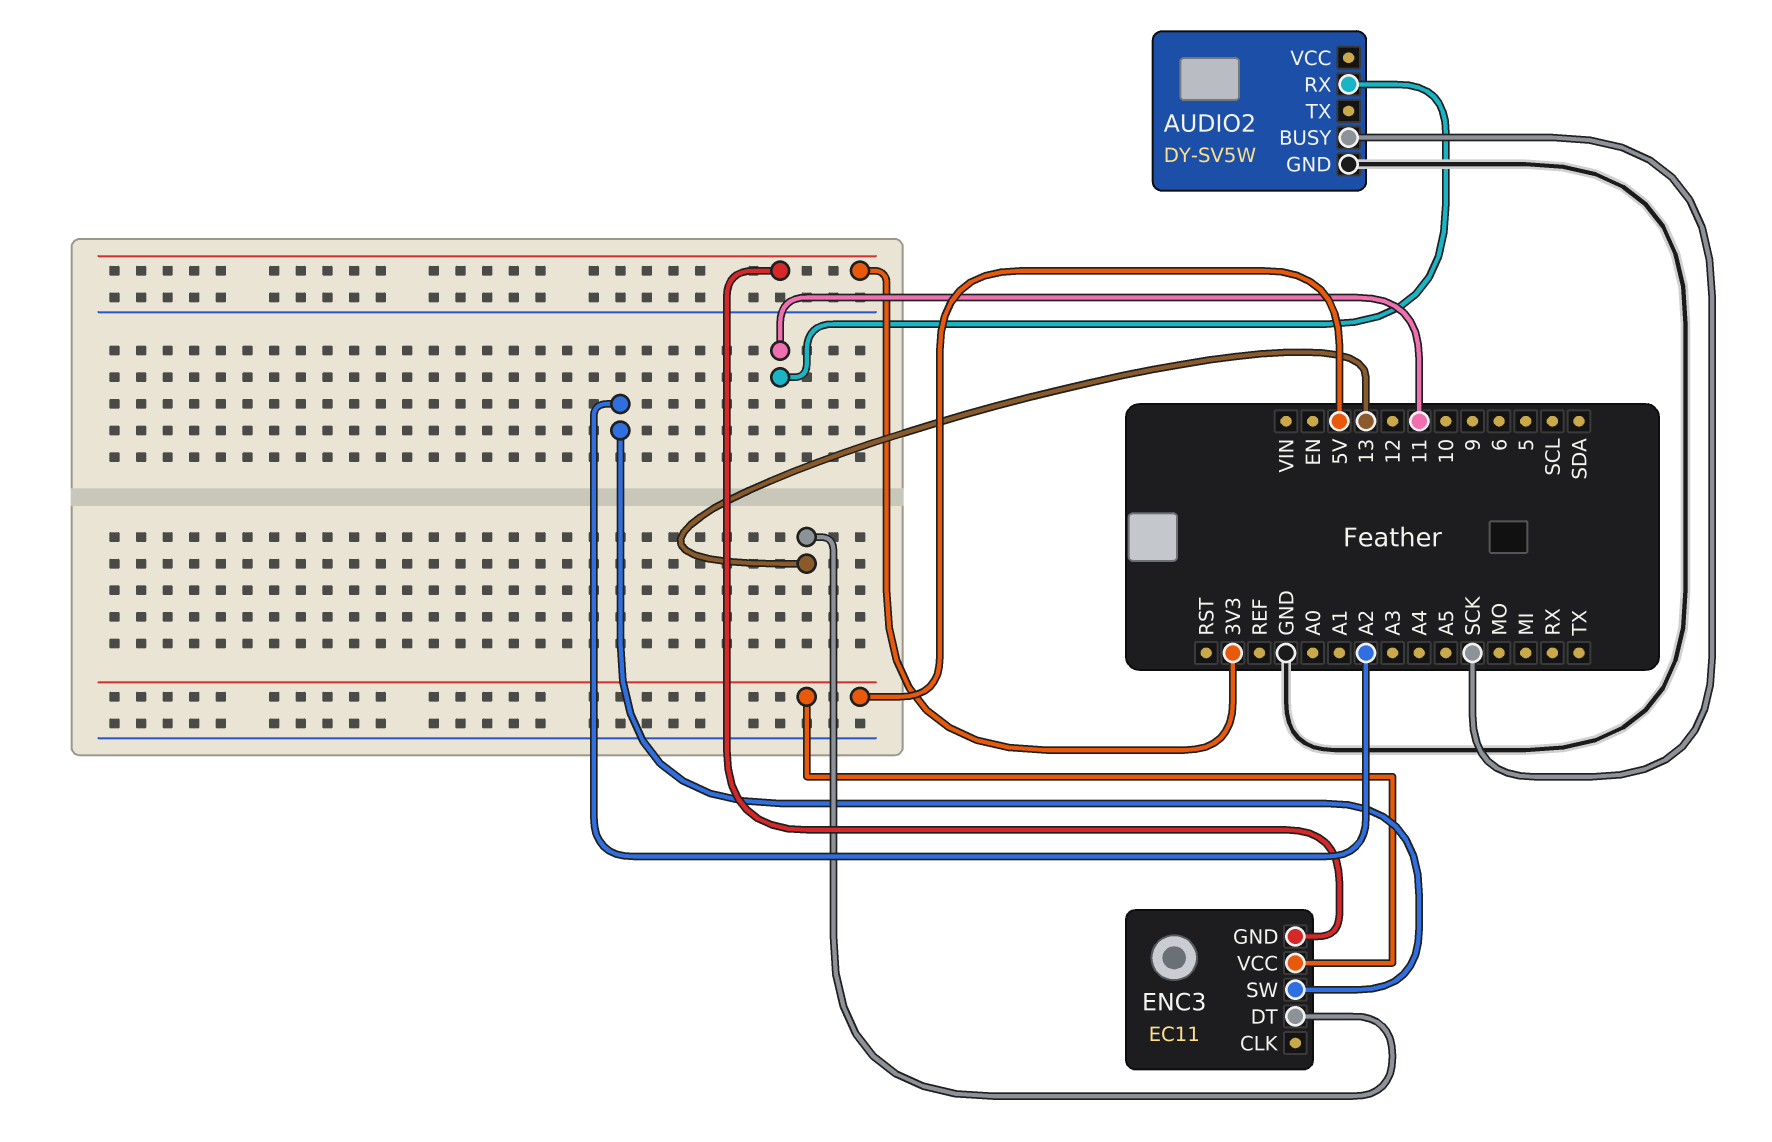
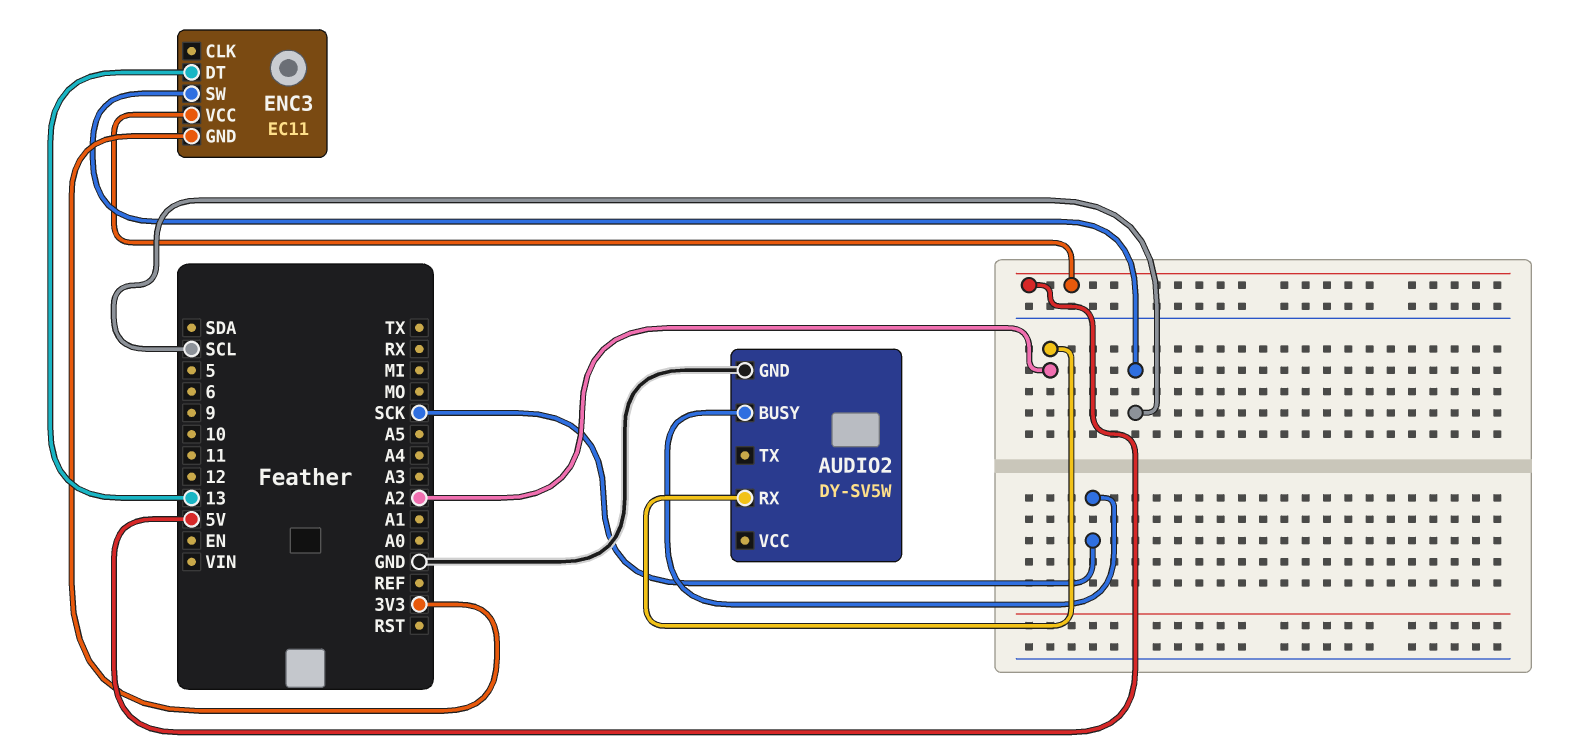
AUDIO2 pin RX: 11 -> A2
ENC3 pin SW: A2 -> SCL

